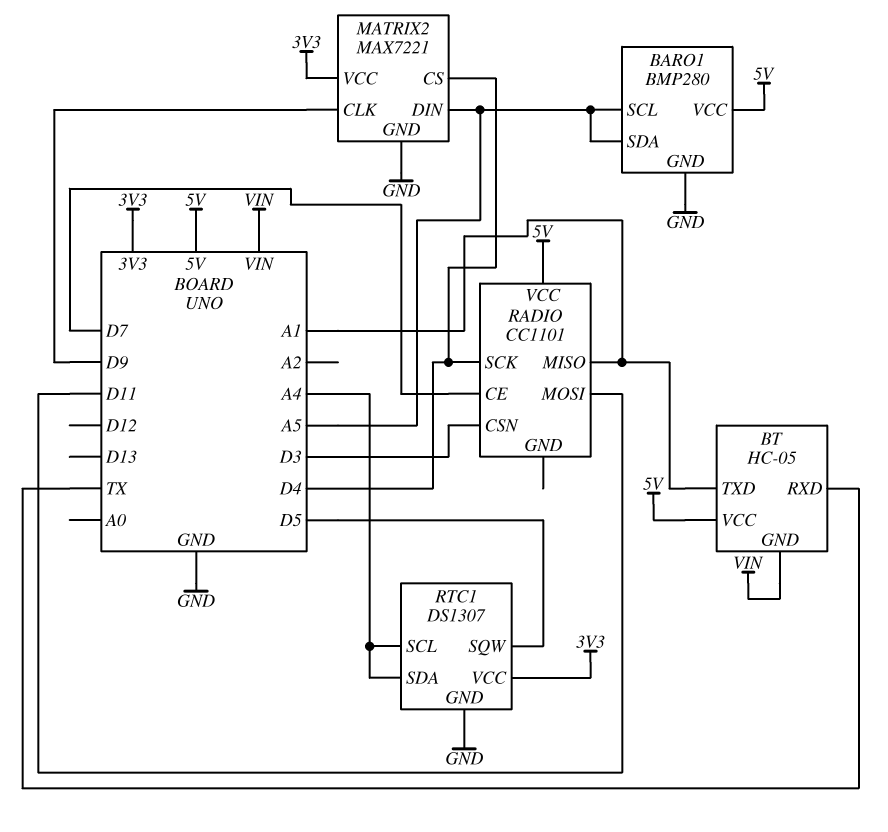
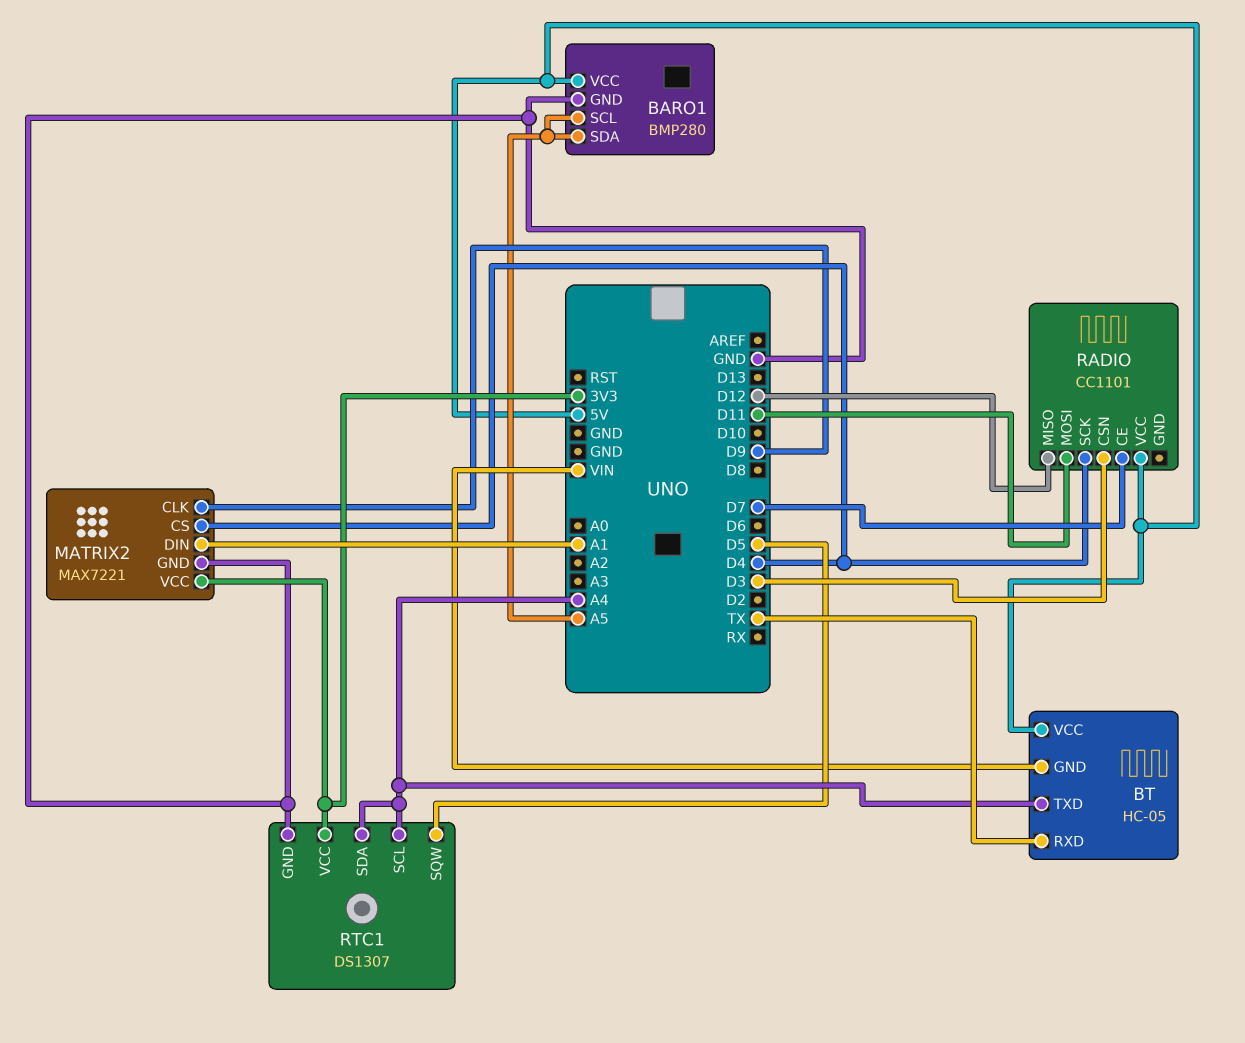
BT pin TXD: A1 -> A4
MATRIX2 pin DIN: A5 -> A1
RADIO pin MISO: A1 -> D12

